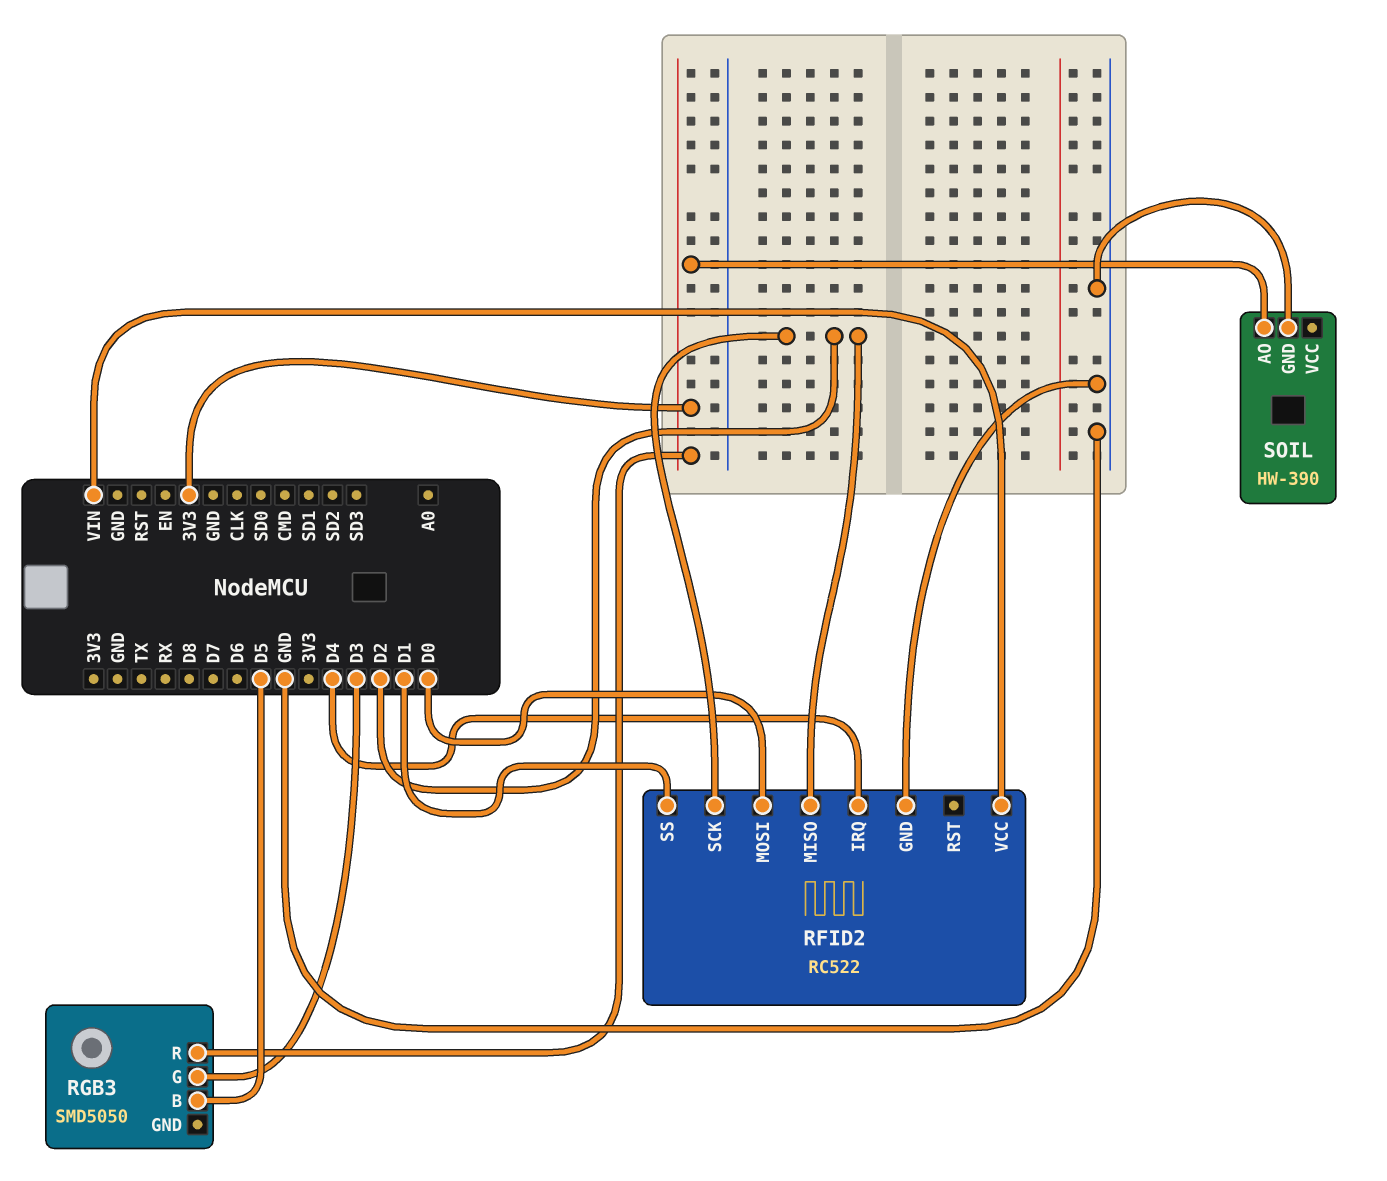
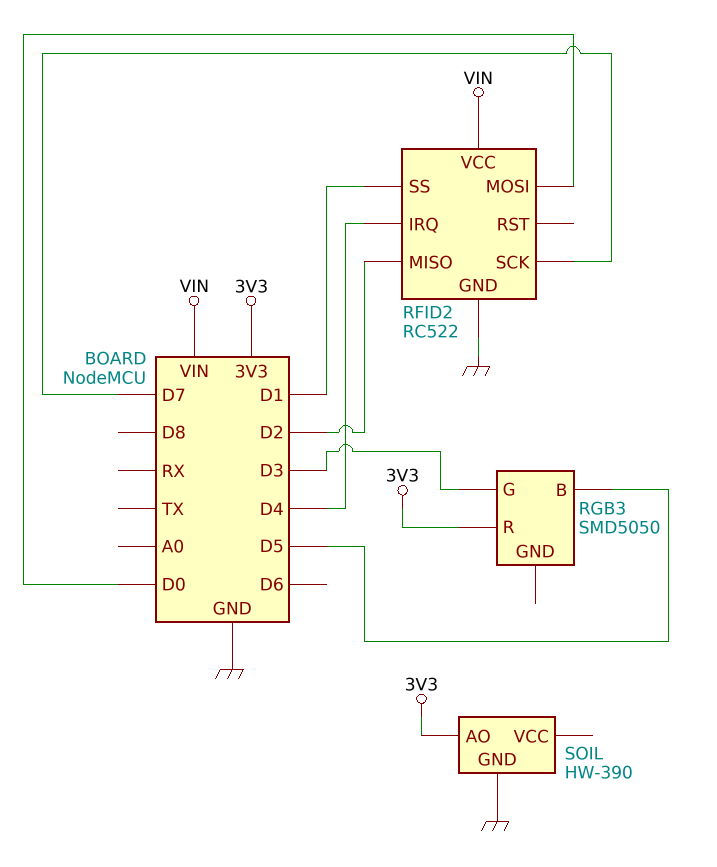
RFID2 pin SCK: D2 -> D7

